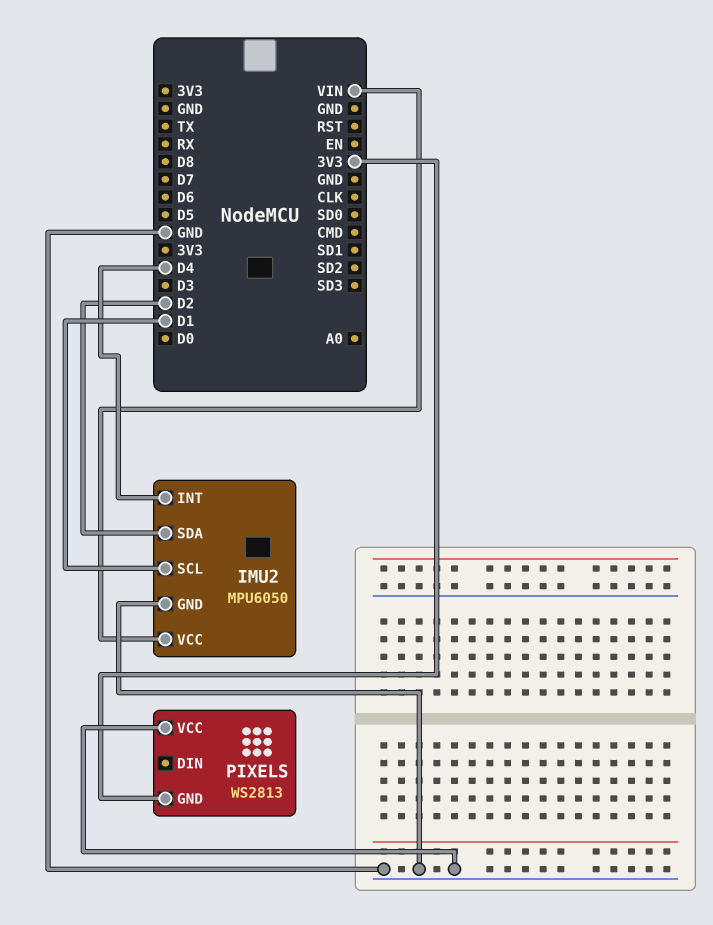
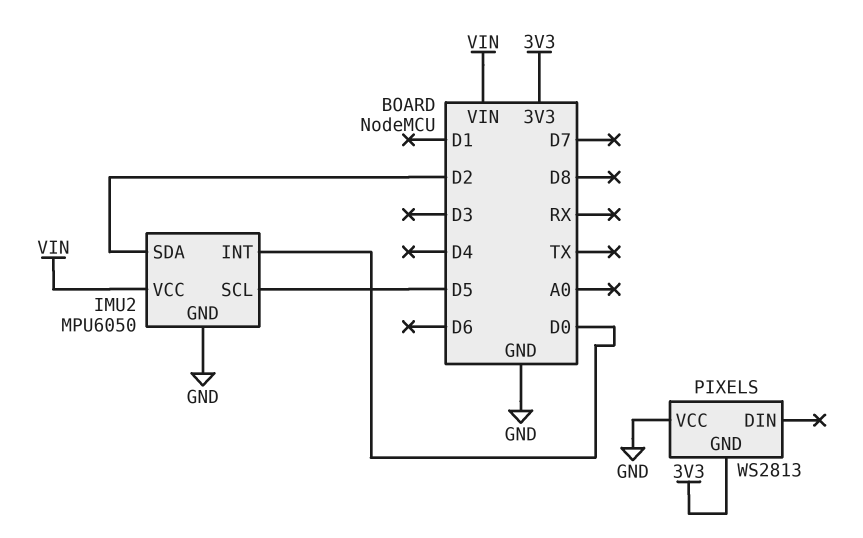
IMU2 pin INT: D4 -> D0
IMU2 pin SCL: D1 -> D5

